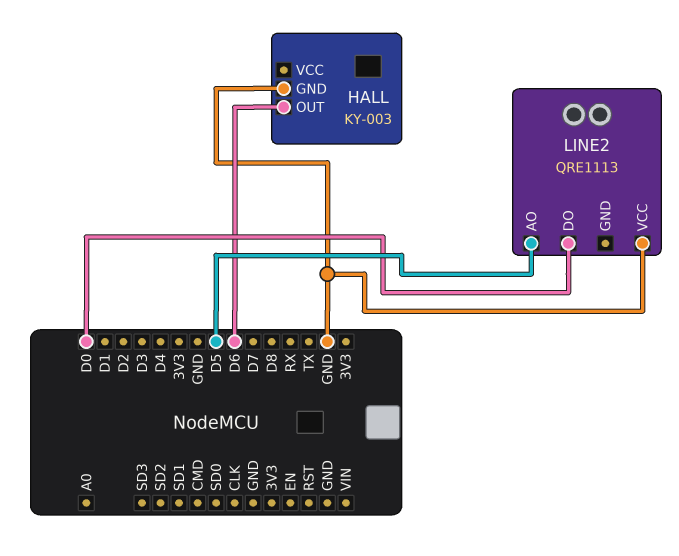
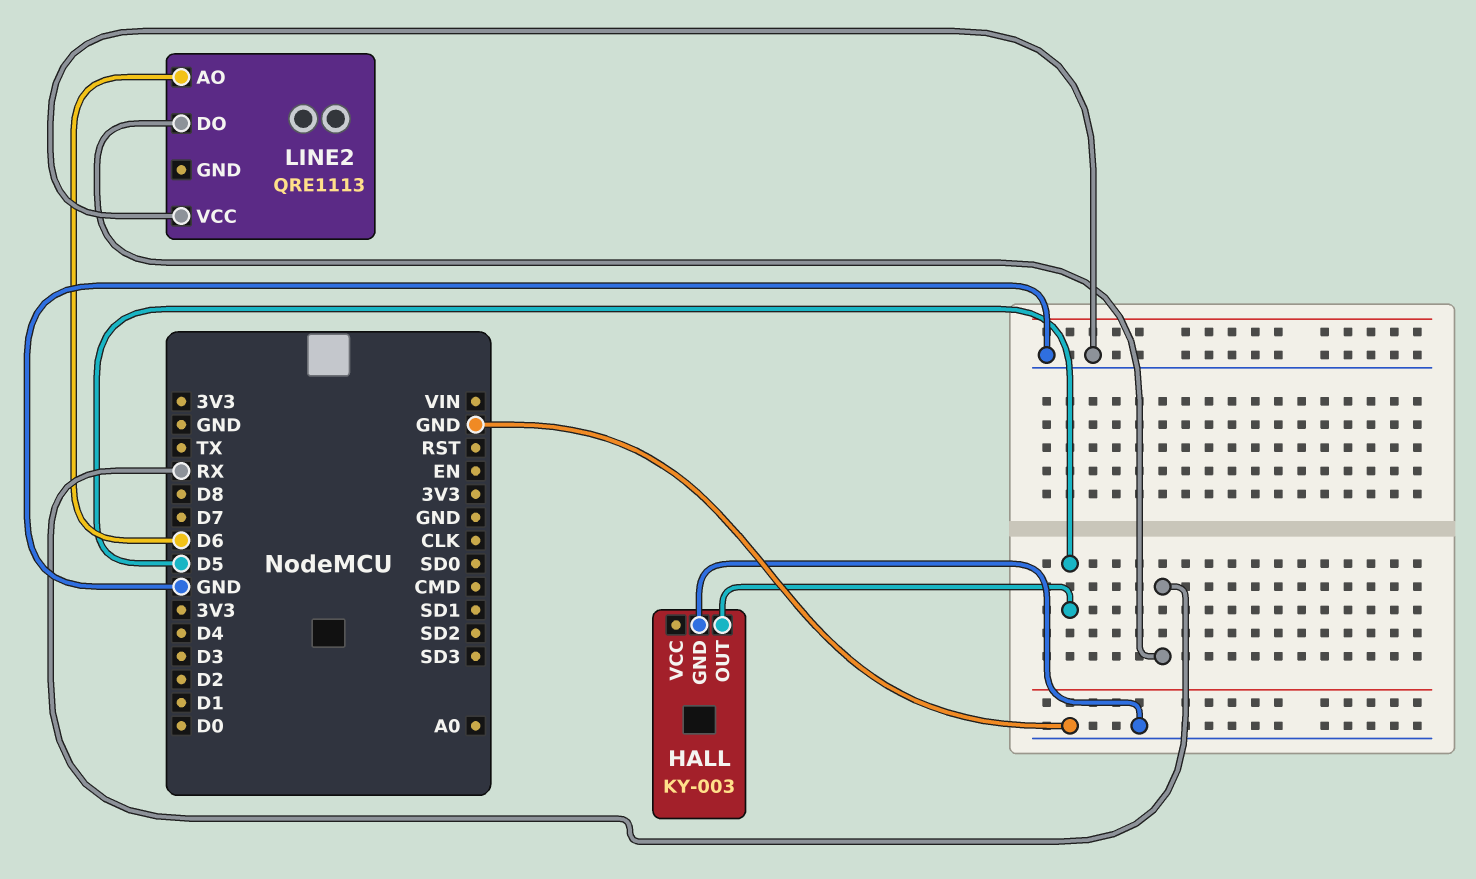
HALL pin OUT: D6 -> D5
LINE2 pin AO: D5 -> D6
LINE2 pin DO: D0 -> RX

